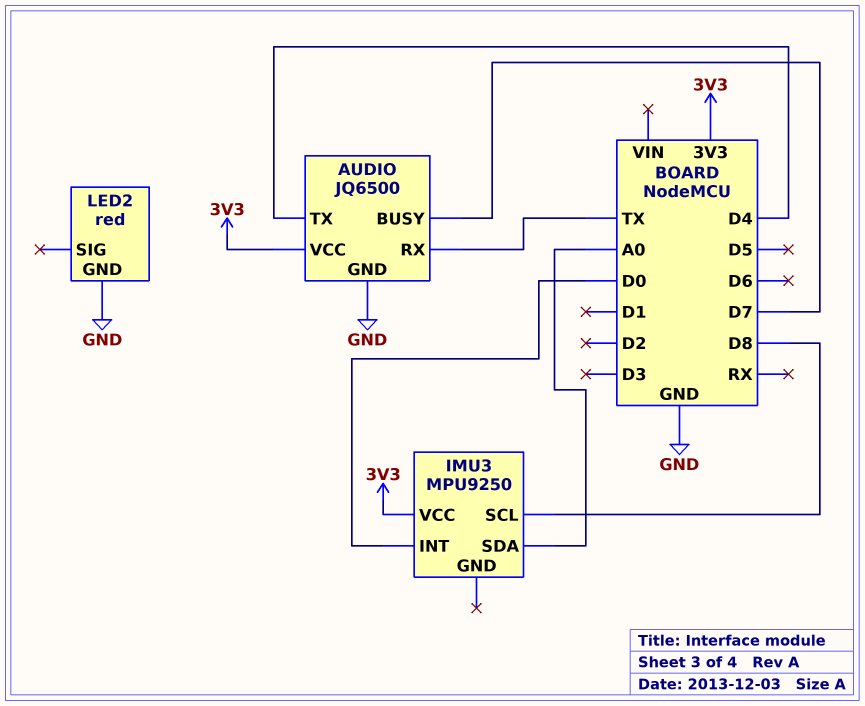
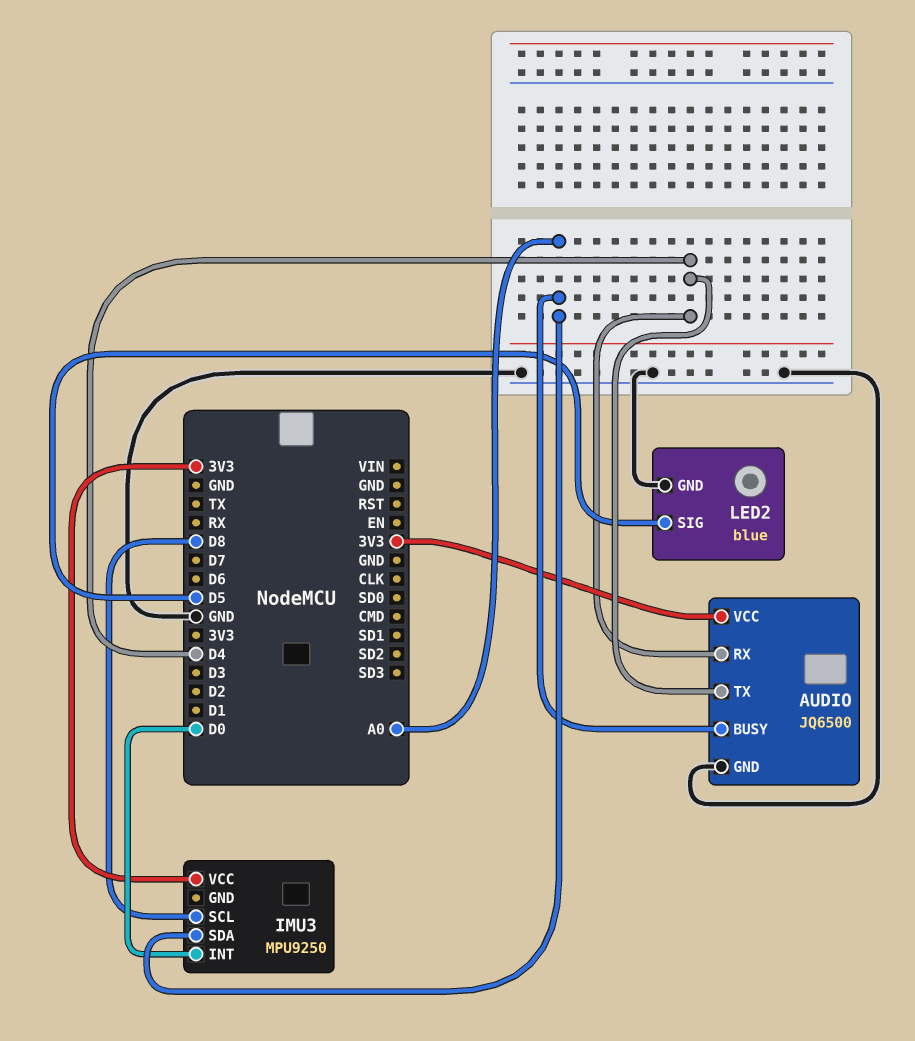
AUDIO pin BUSY: D7 -> A0
AUDIO pin RX: TX -> D4
LED2: red -> blue
LED2 pin SIG: none -> D5

